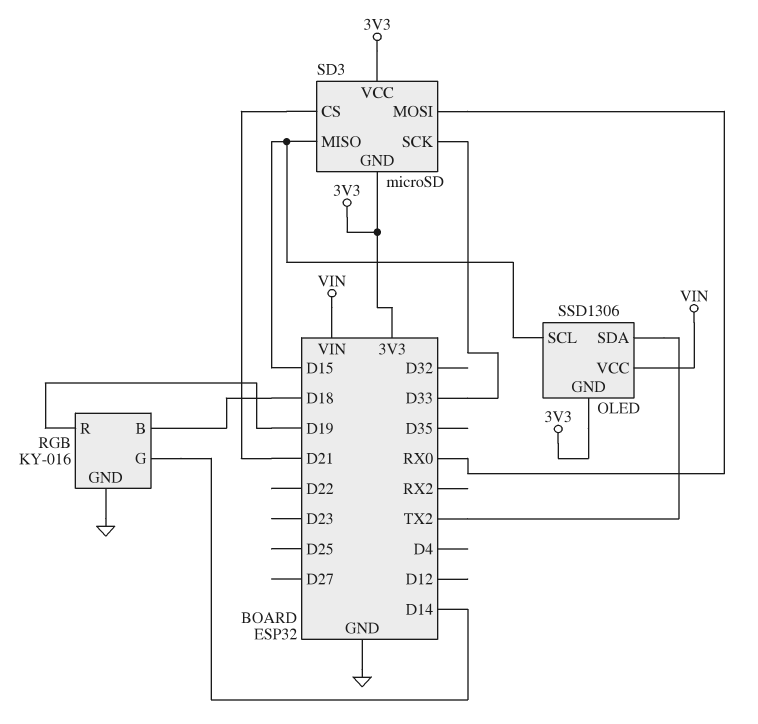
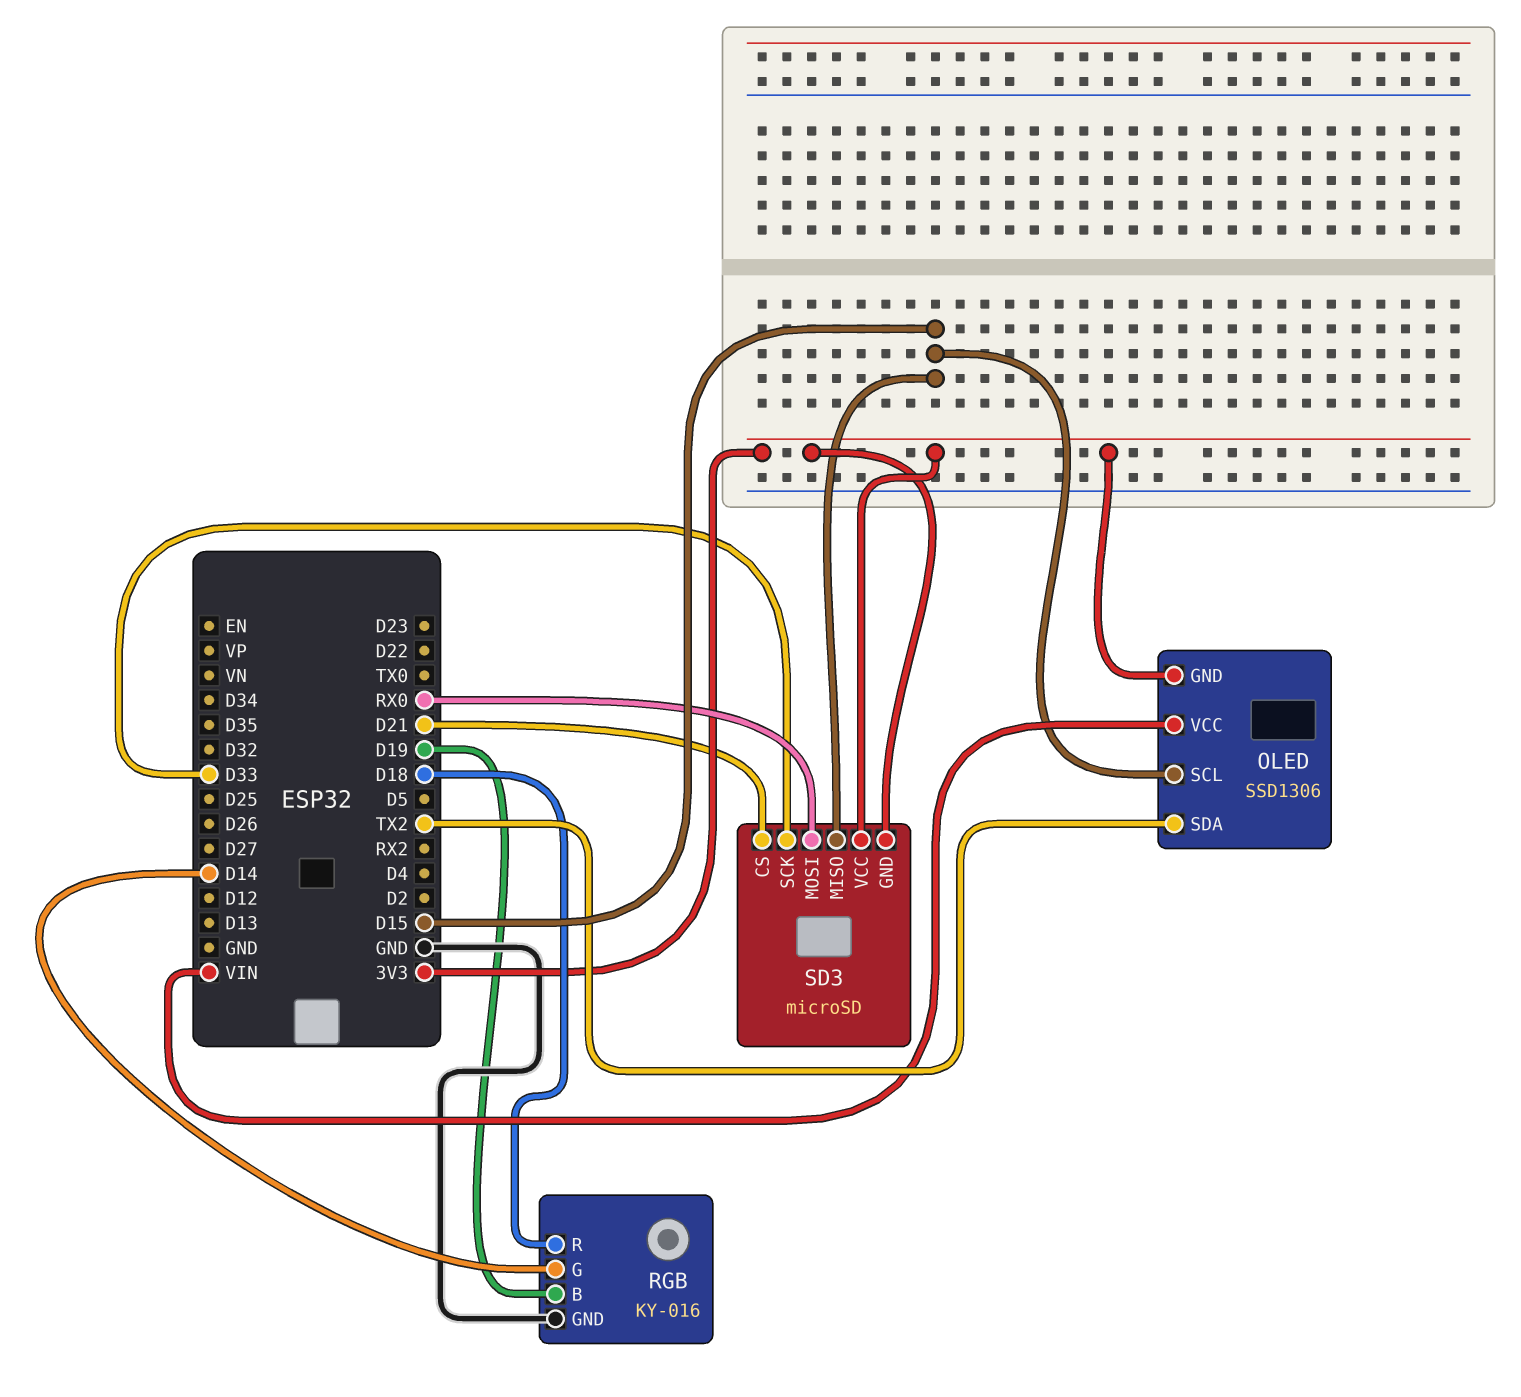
RGB pin B: D18 -> D19
RGB pin R: D19 -> D18

